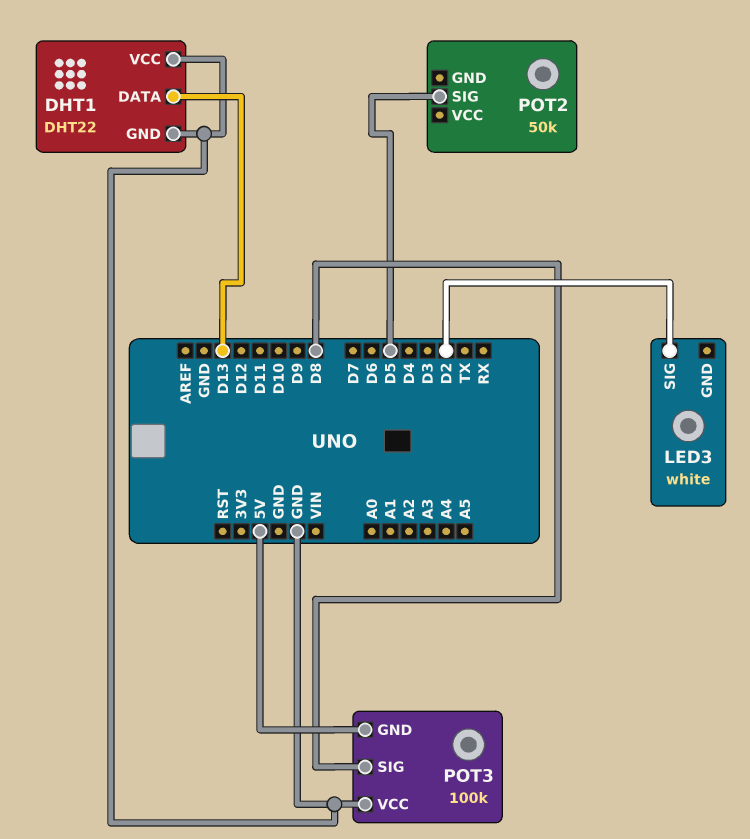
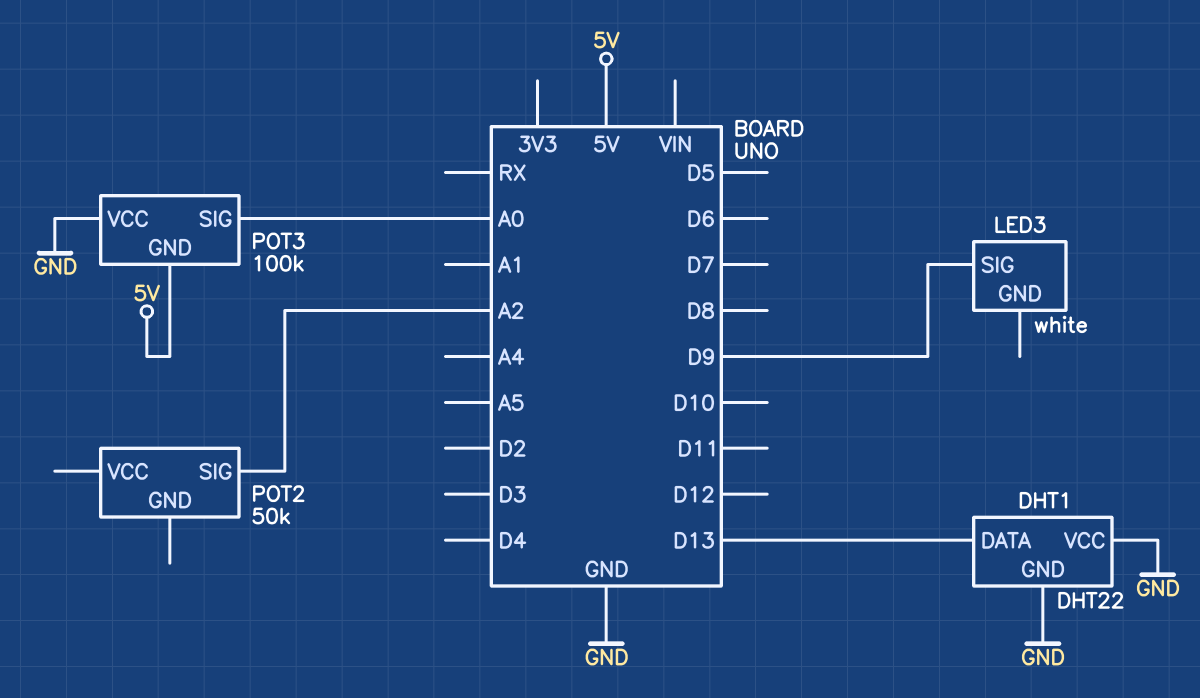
LED3 pin SIG: D2 -> D9
POT2 pin SIG: D5 -> A2
POT3 pin SIG: D8 -> A0

